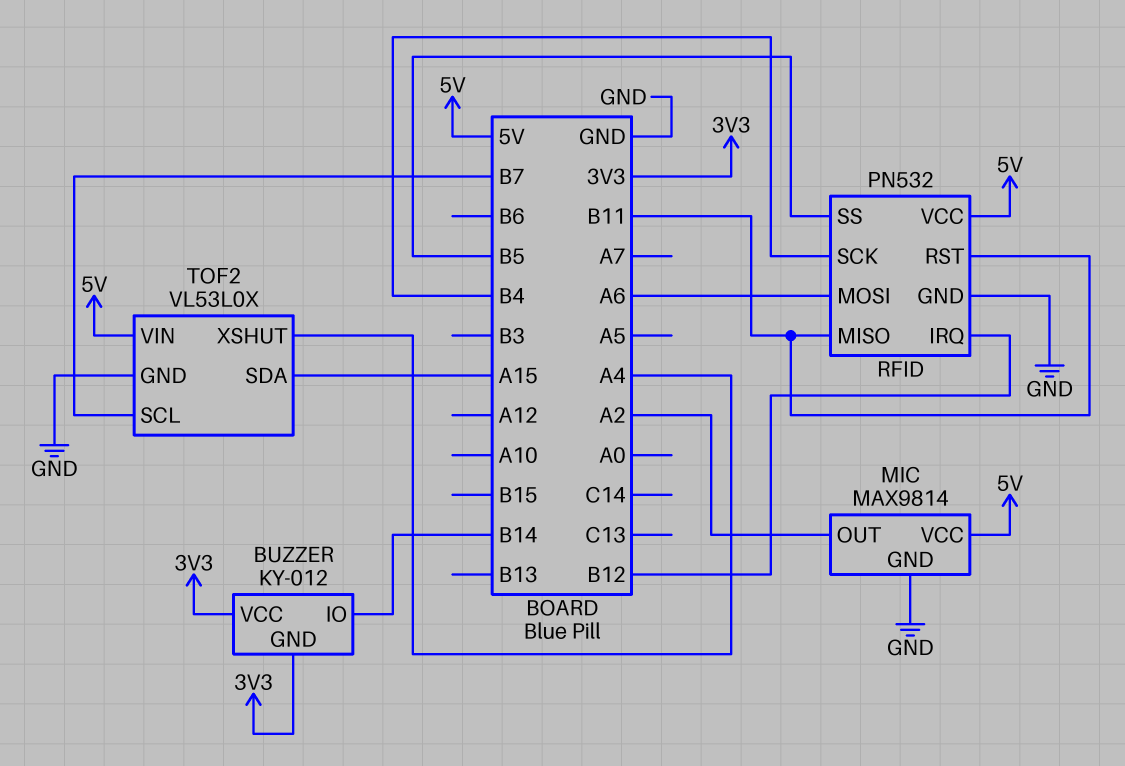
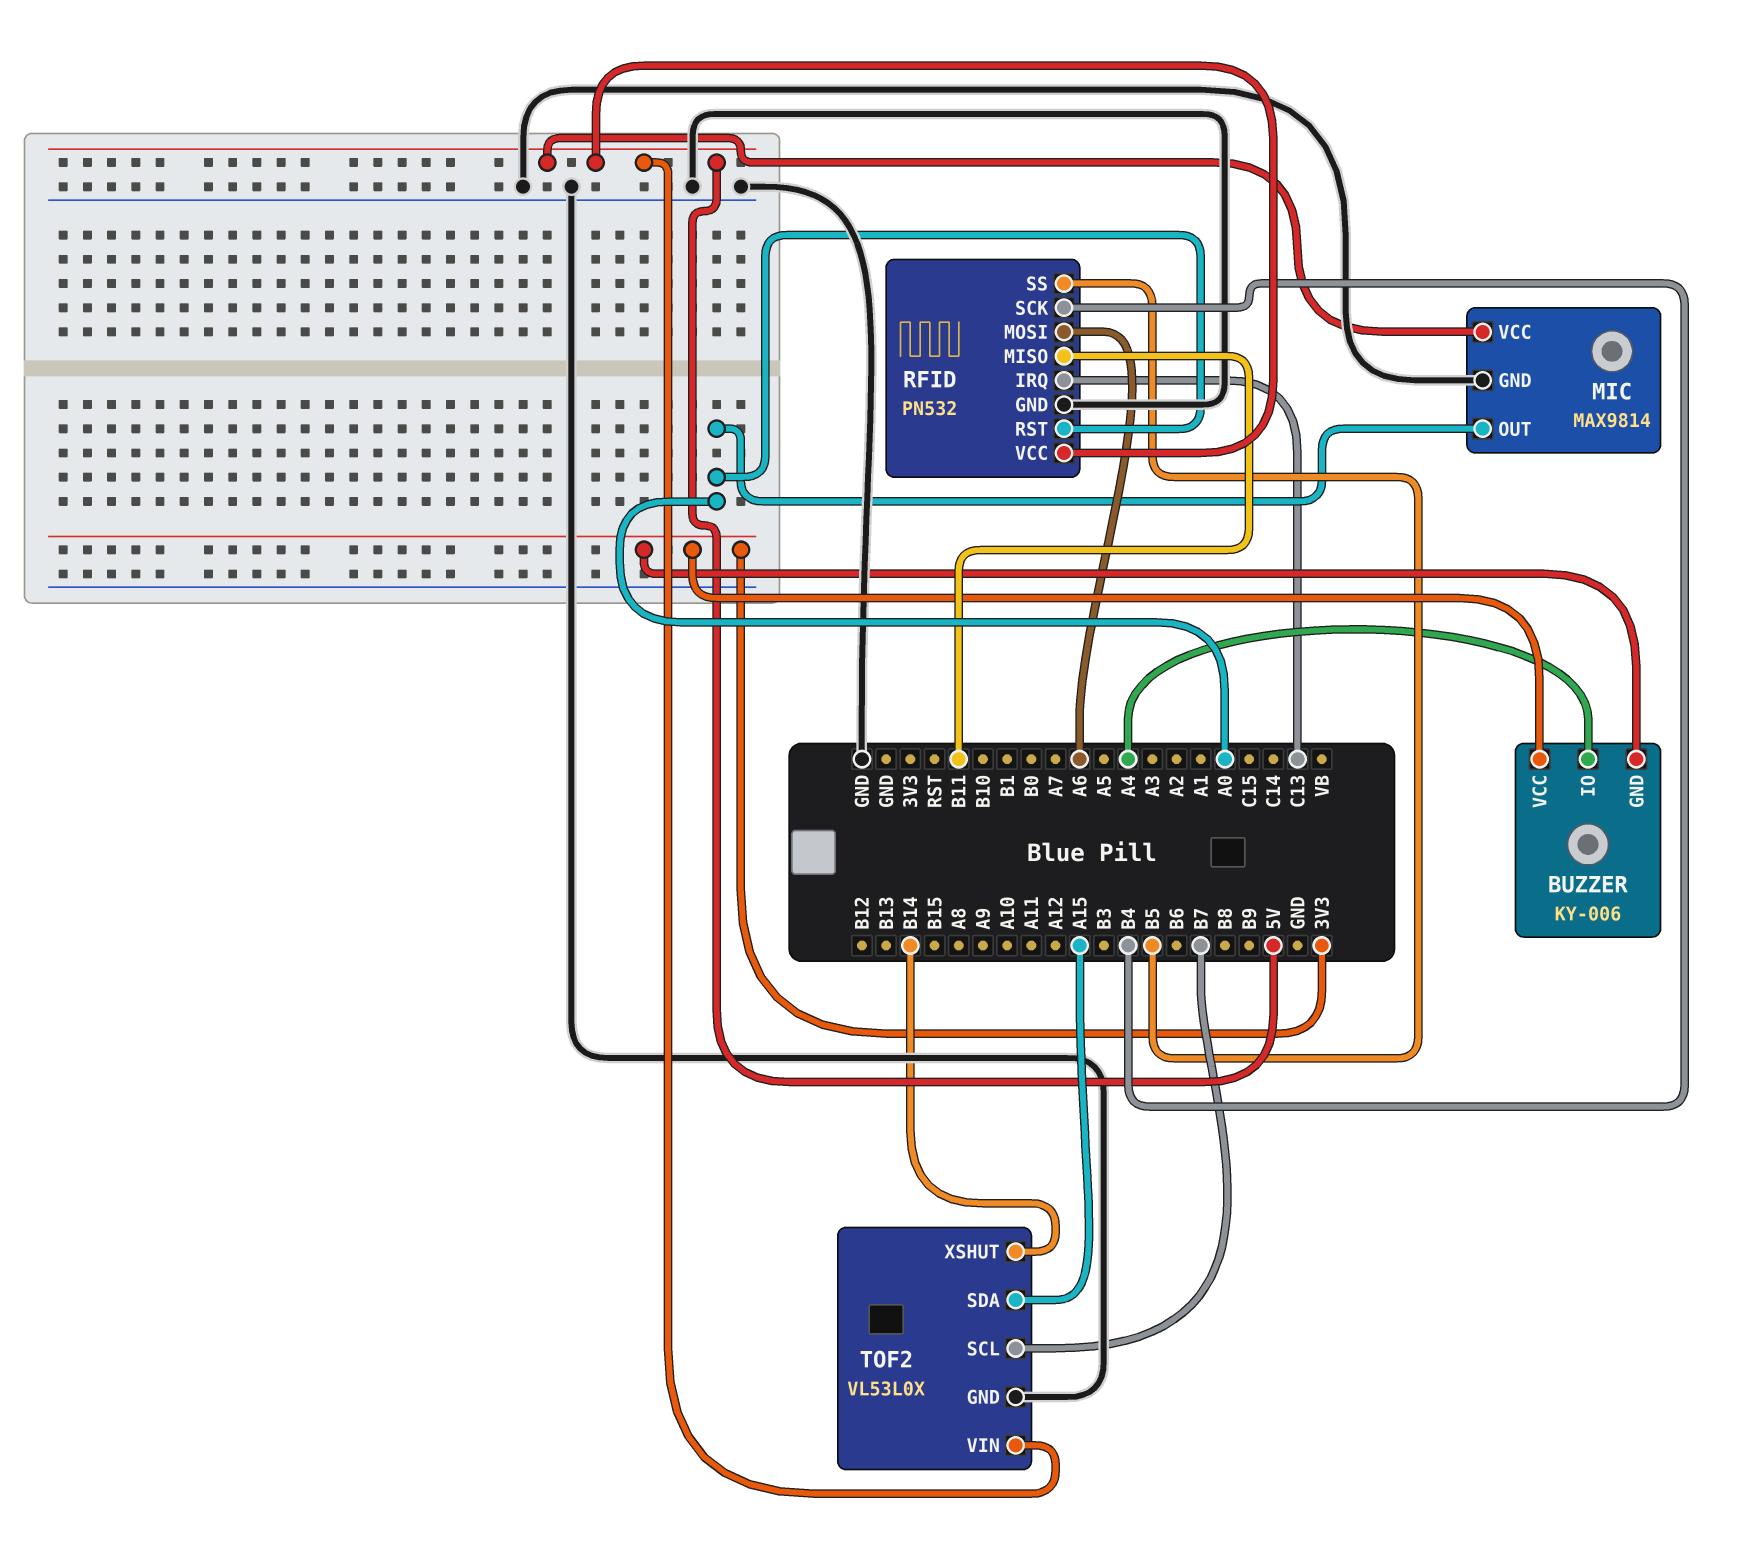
BUZZER: KY-012 -> KY-006
BUZZER pin IO: B14 -> A4
MIC pin OUT: A2 -> A0
RFID pin IRQ: B12 -> C13
RFID pin RST: B11 -> A0
TOF2 pin XSHUT: A4 -> B14

